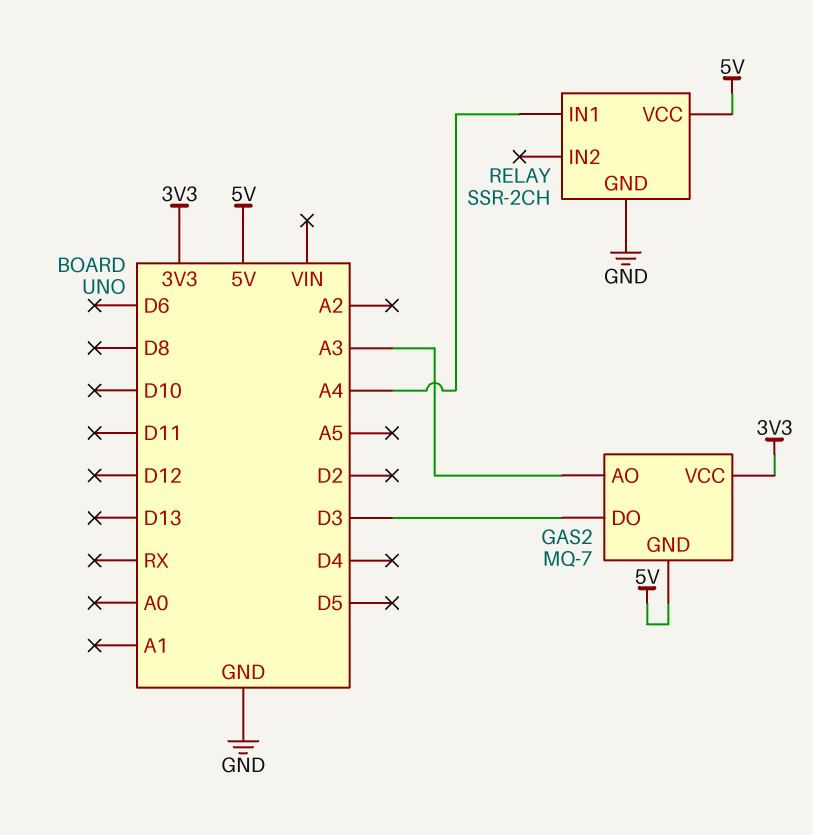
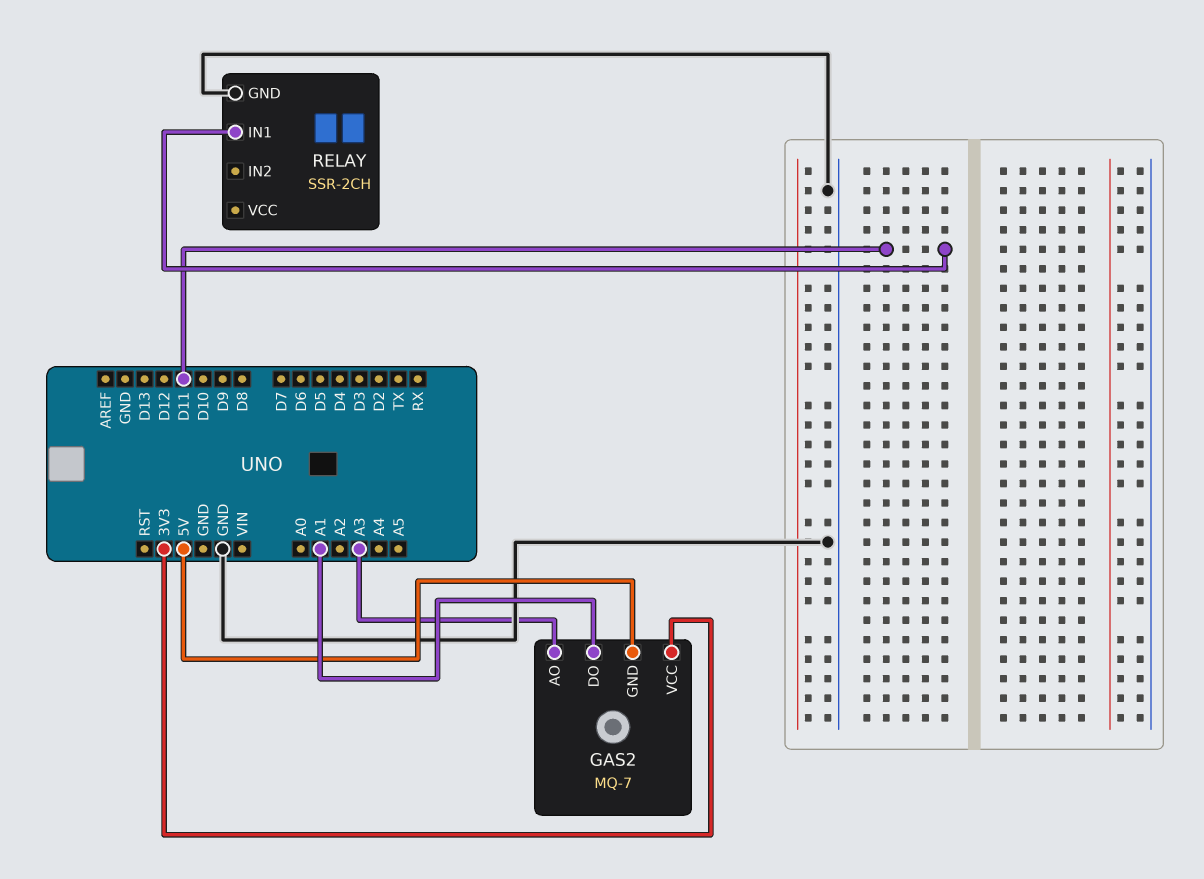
GAS2 pin DO: D3 -> A1
RELAY pin IN1: A4 -> D11
RELAY pin VCC: 5V -> none

